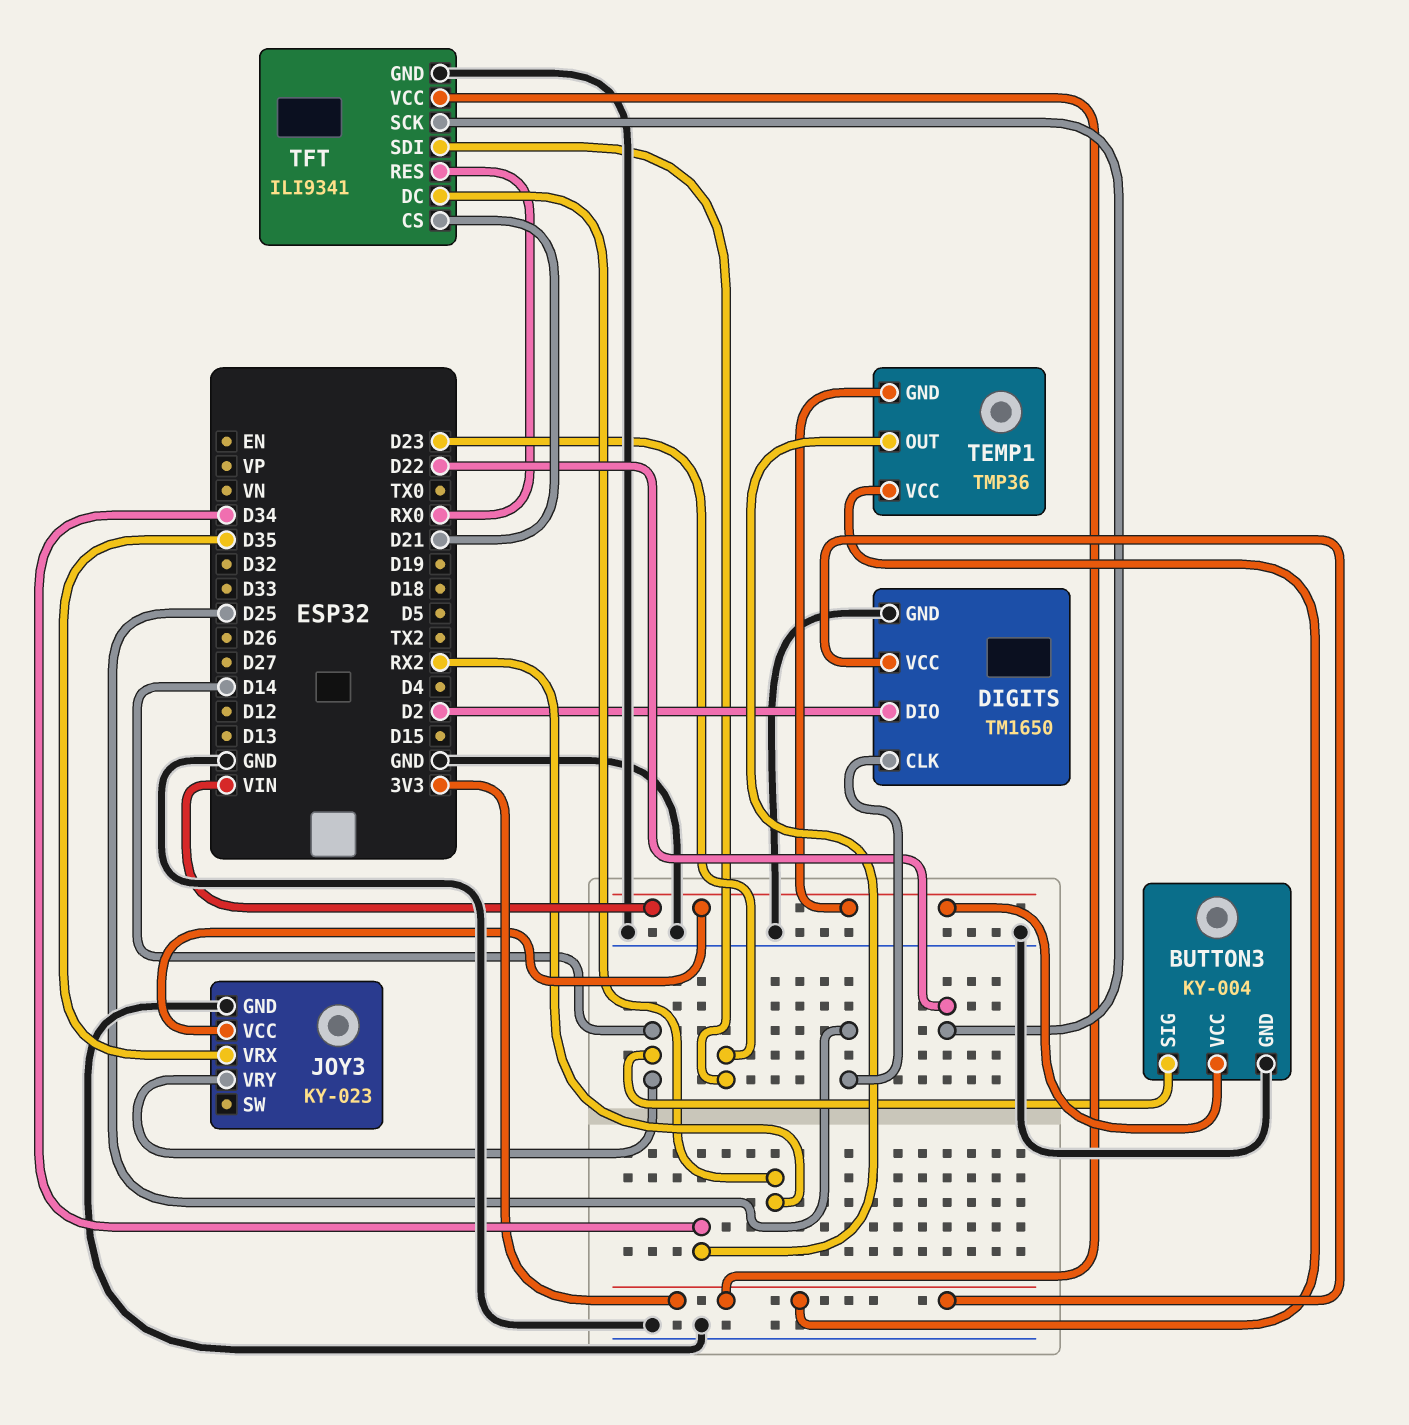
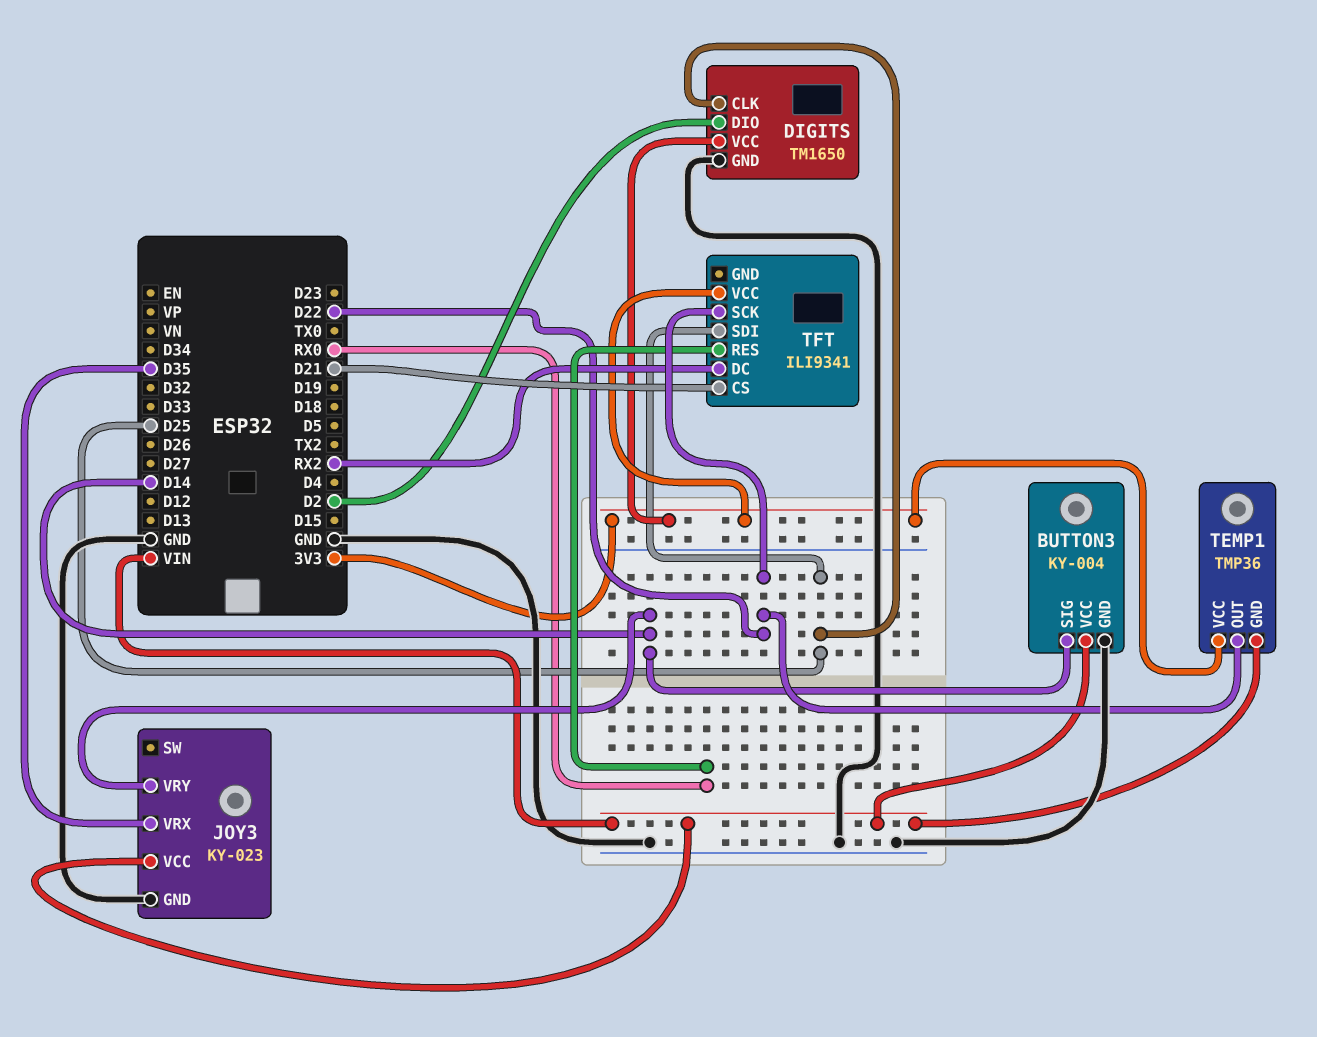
TEMP1 pin OUT: D34 -> D22
TFT pin GND: GND -> none
TFT pin SDI: D23 -> D25

